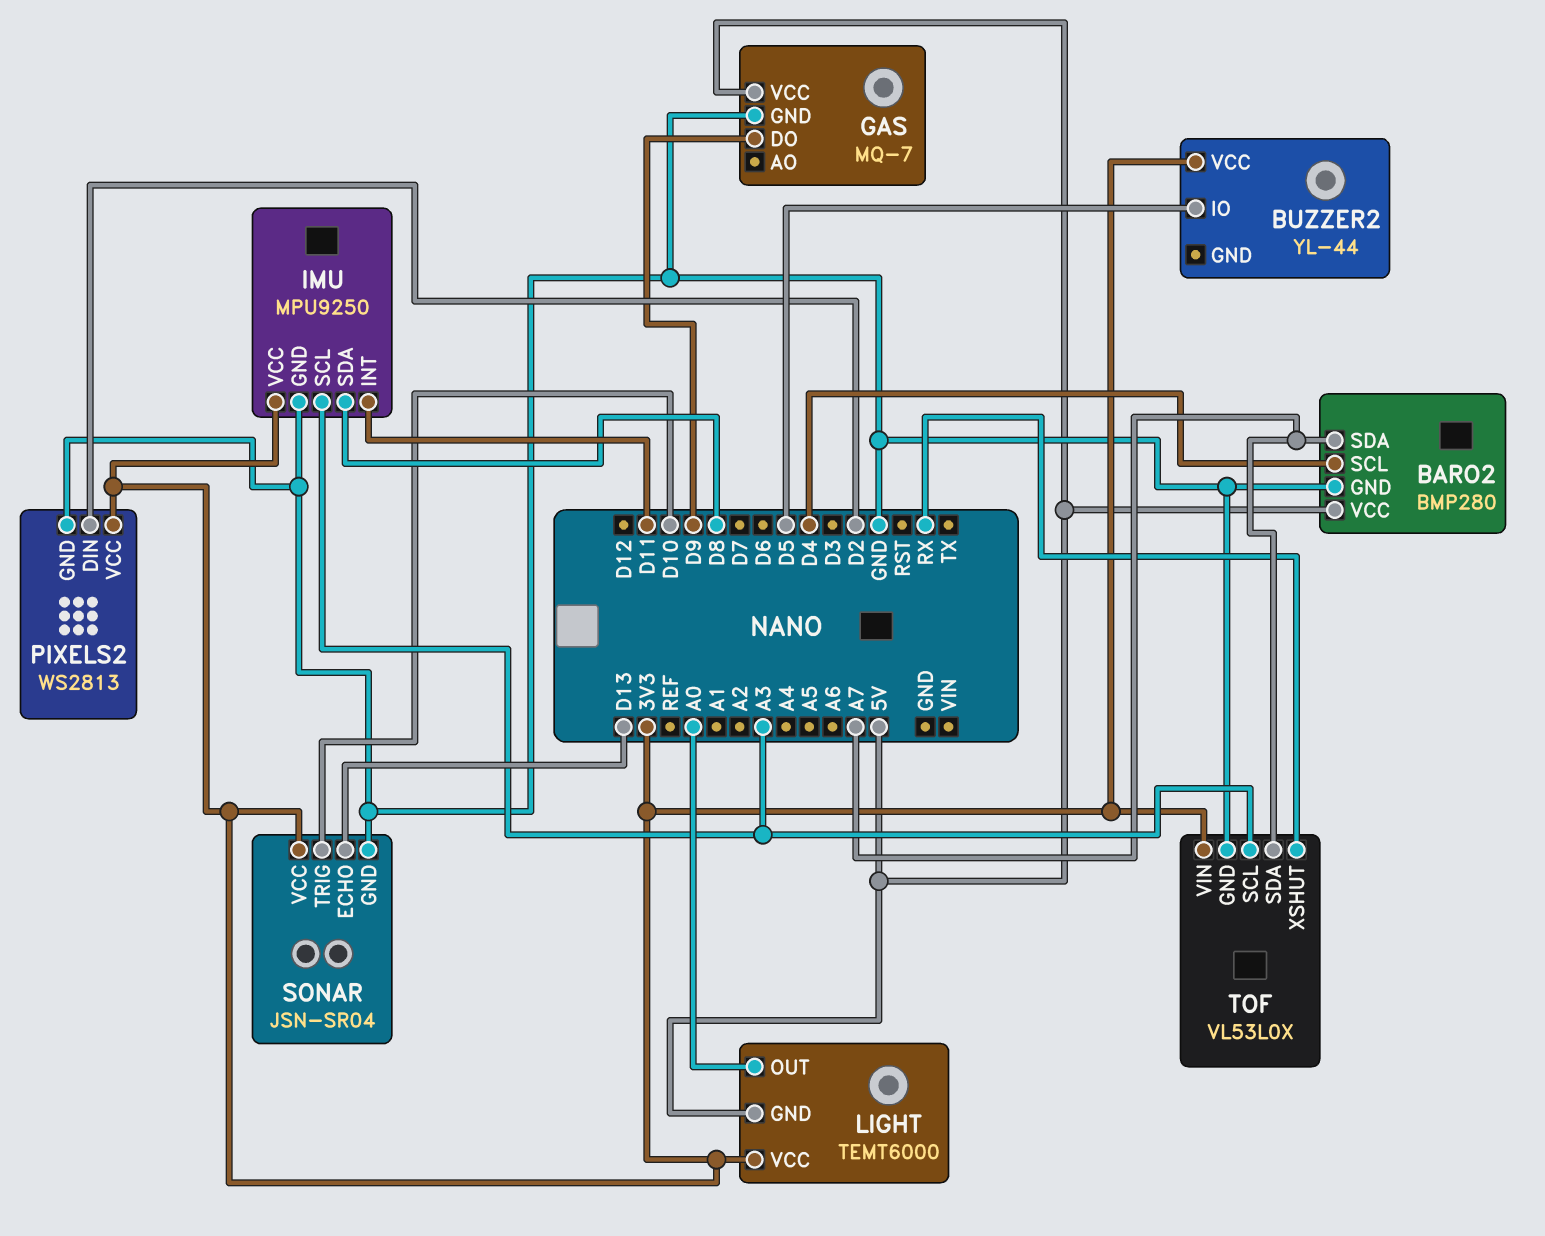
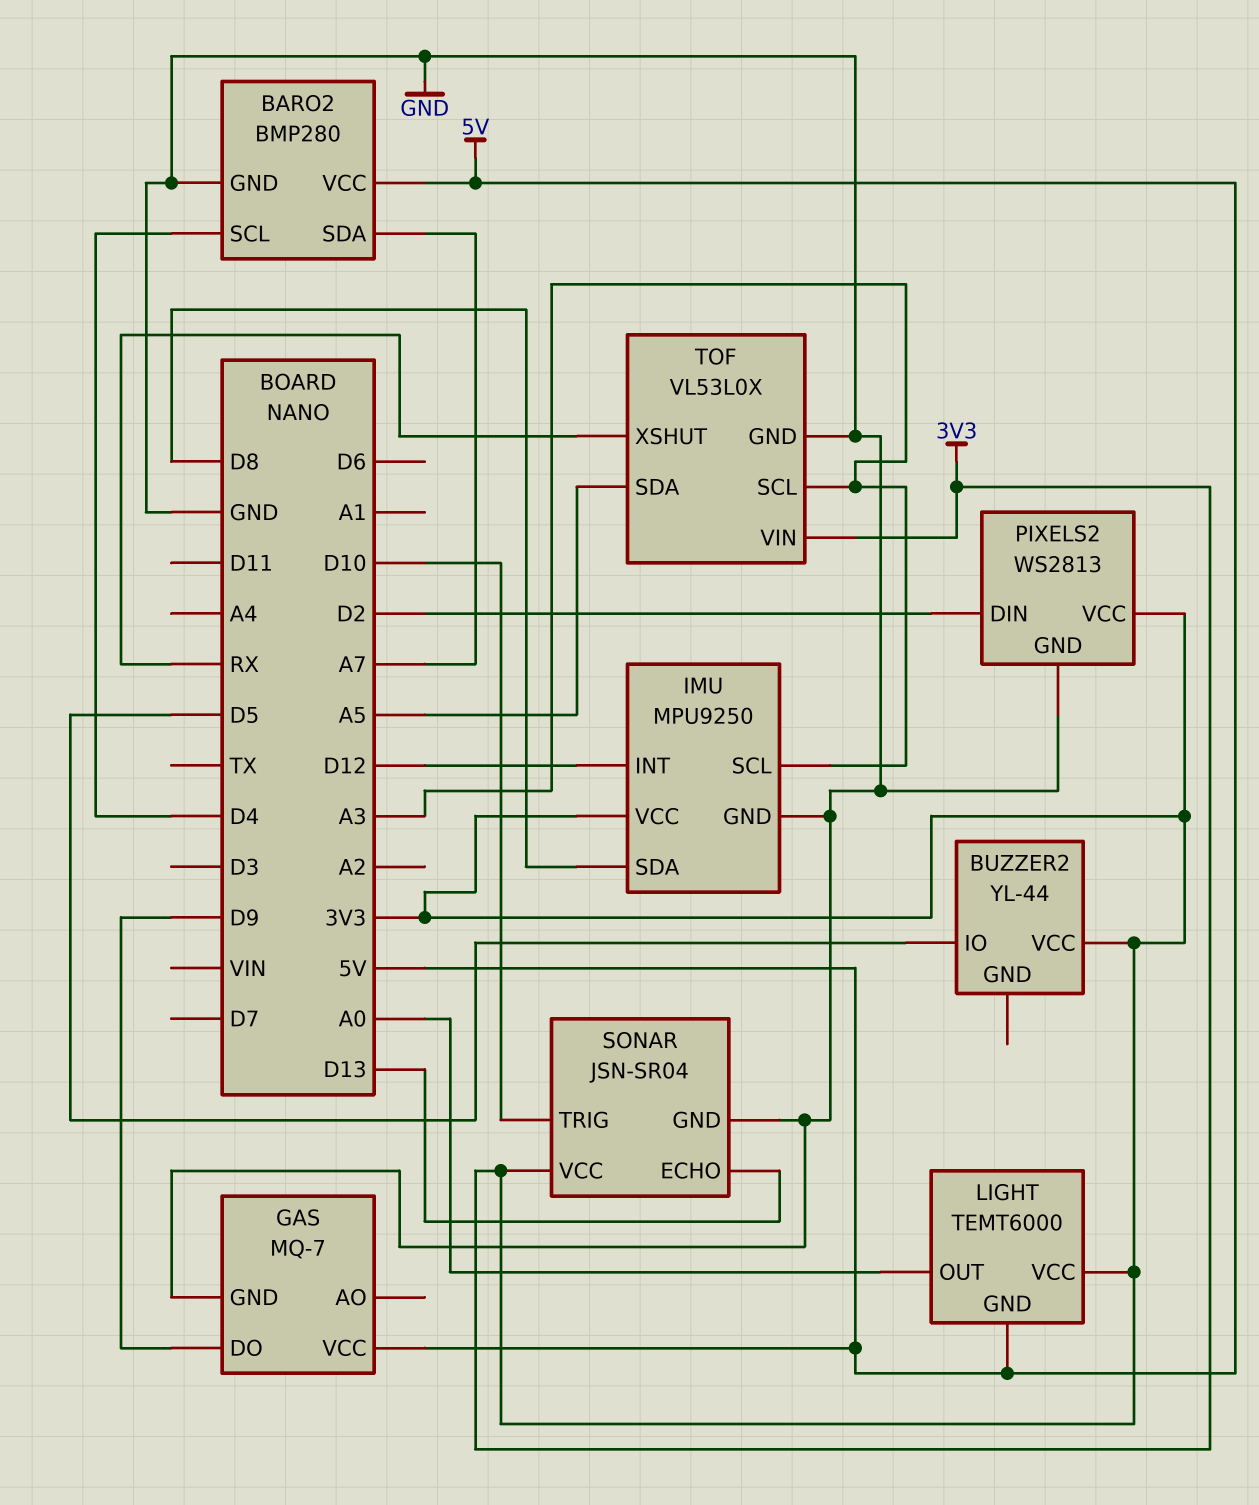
IMU pin INT: D11 -> D12
TOF pin SDA: A7 -> A5

